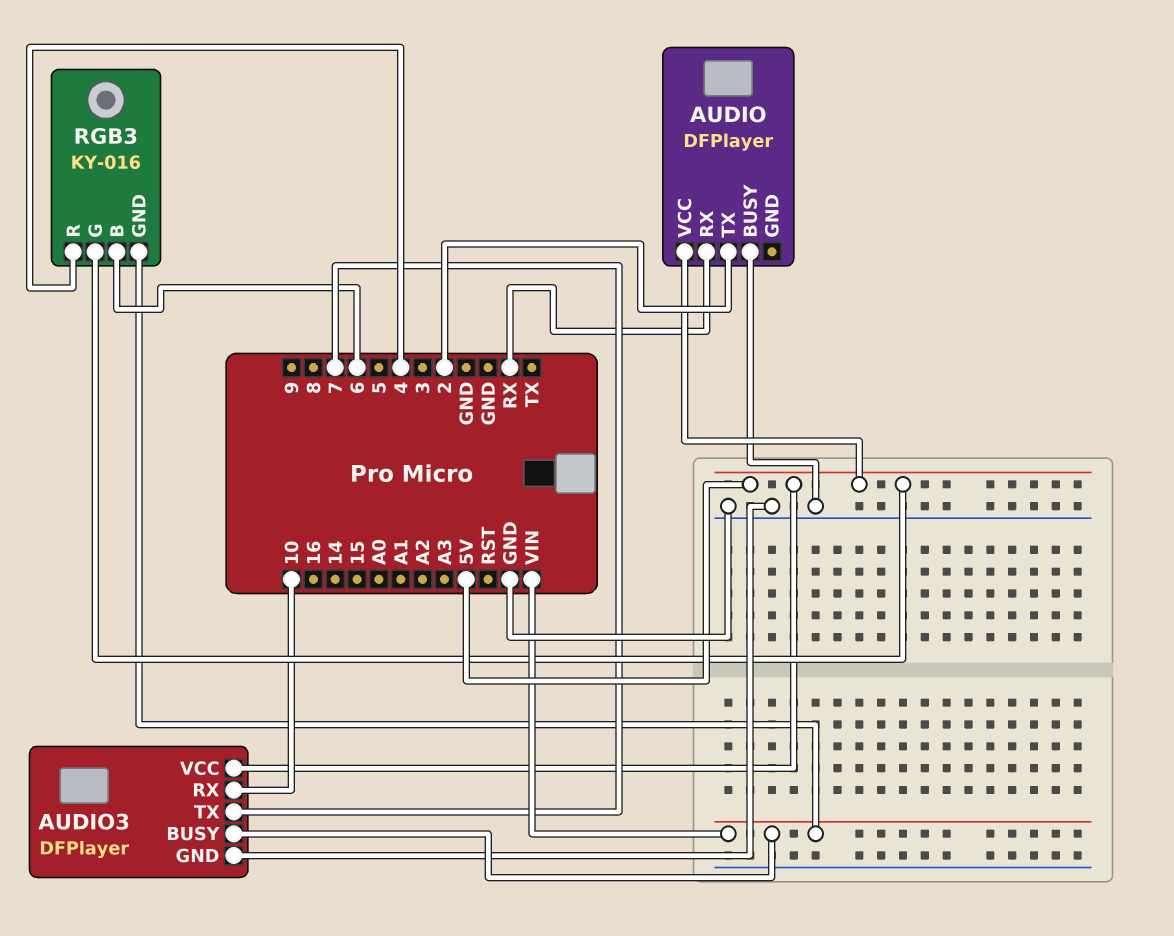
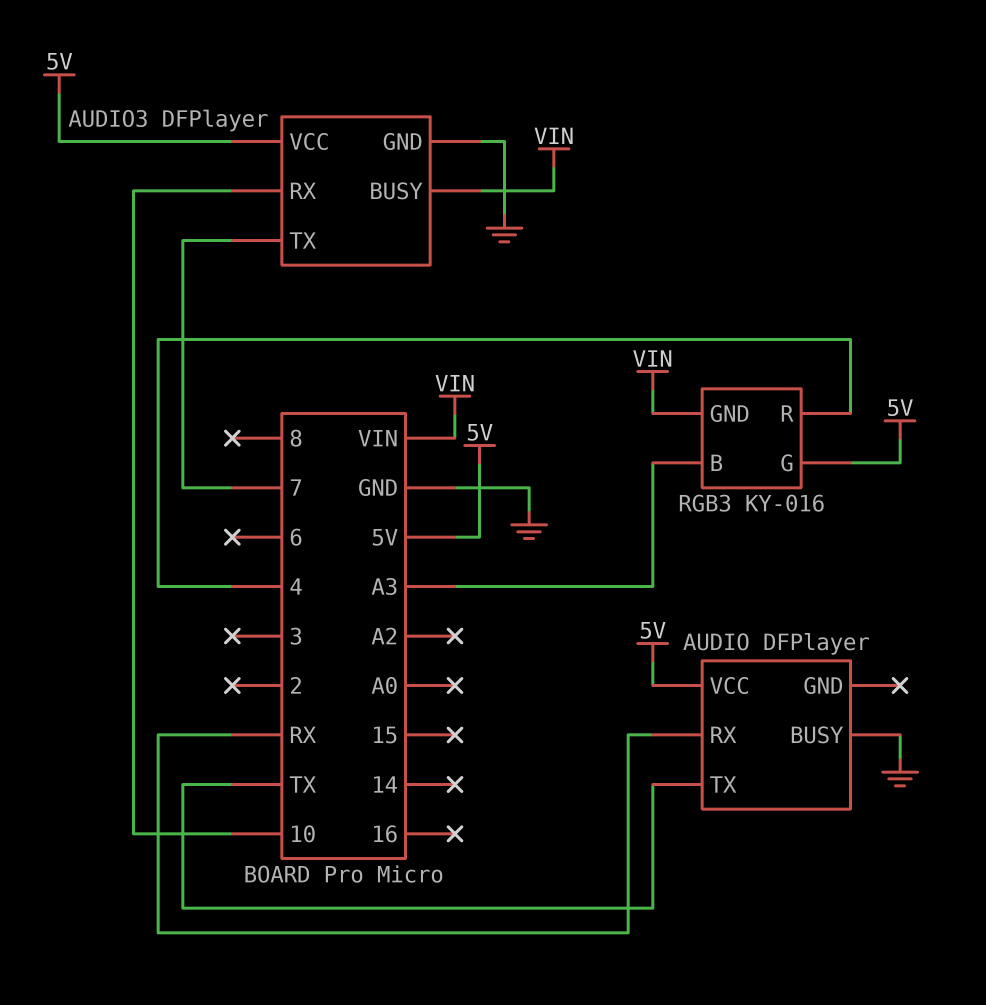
AUDIO pin TX: 2 -> TX
RGB3 pin B: 6 -> A3

